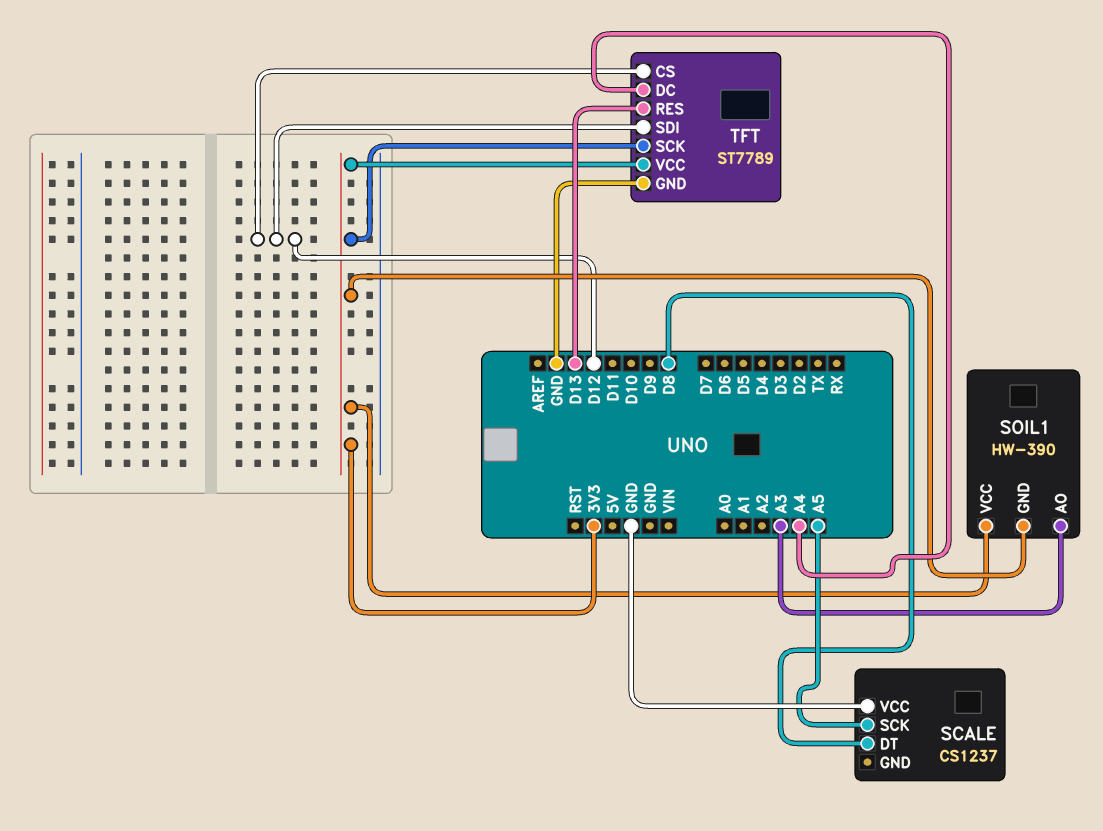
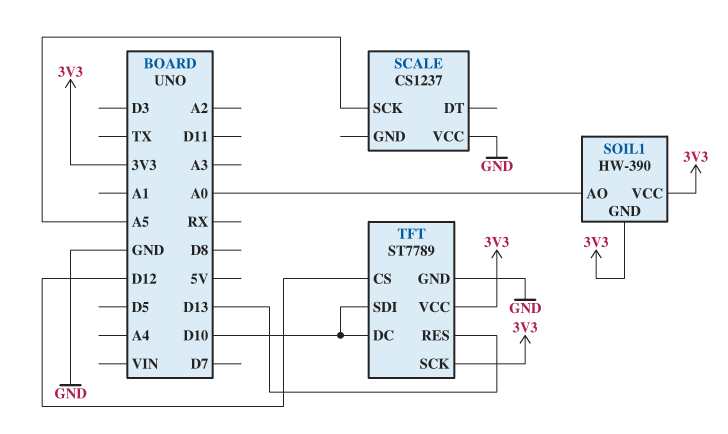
SCALE pin DT: D8 -> none
SOIL1 pin AO: A3 -> A0
TFT pin DC: A4 -> D10
TFT pin SDI: D12 -> D10

